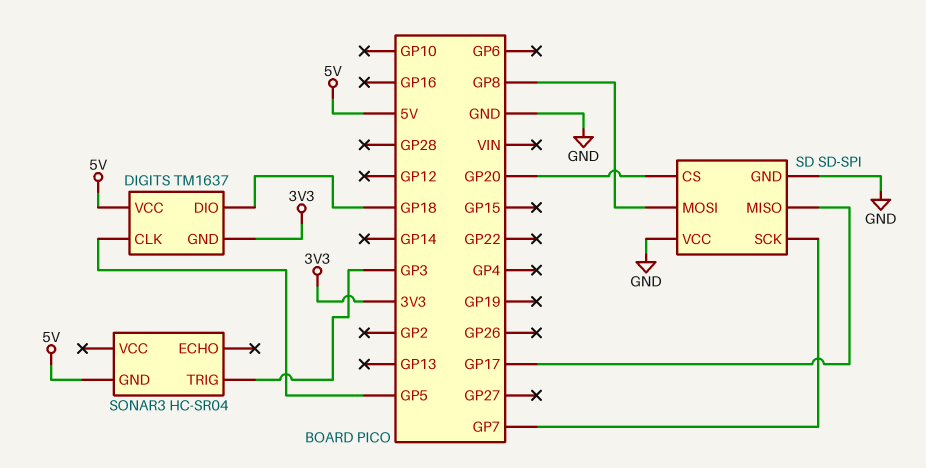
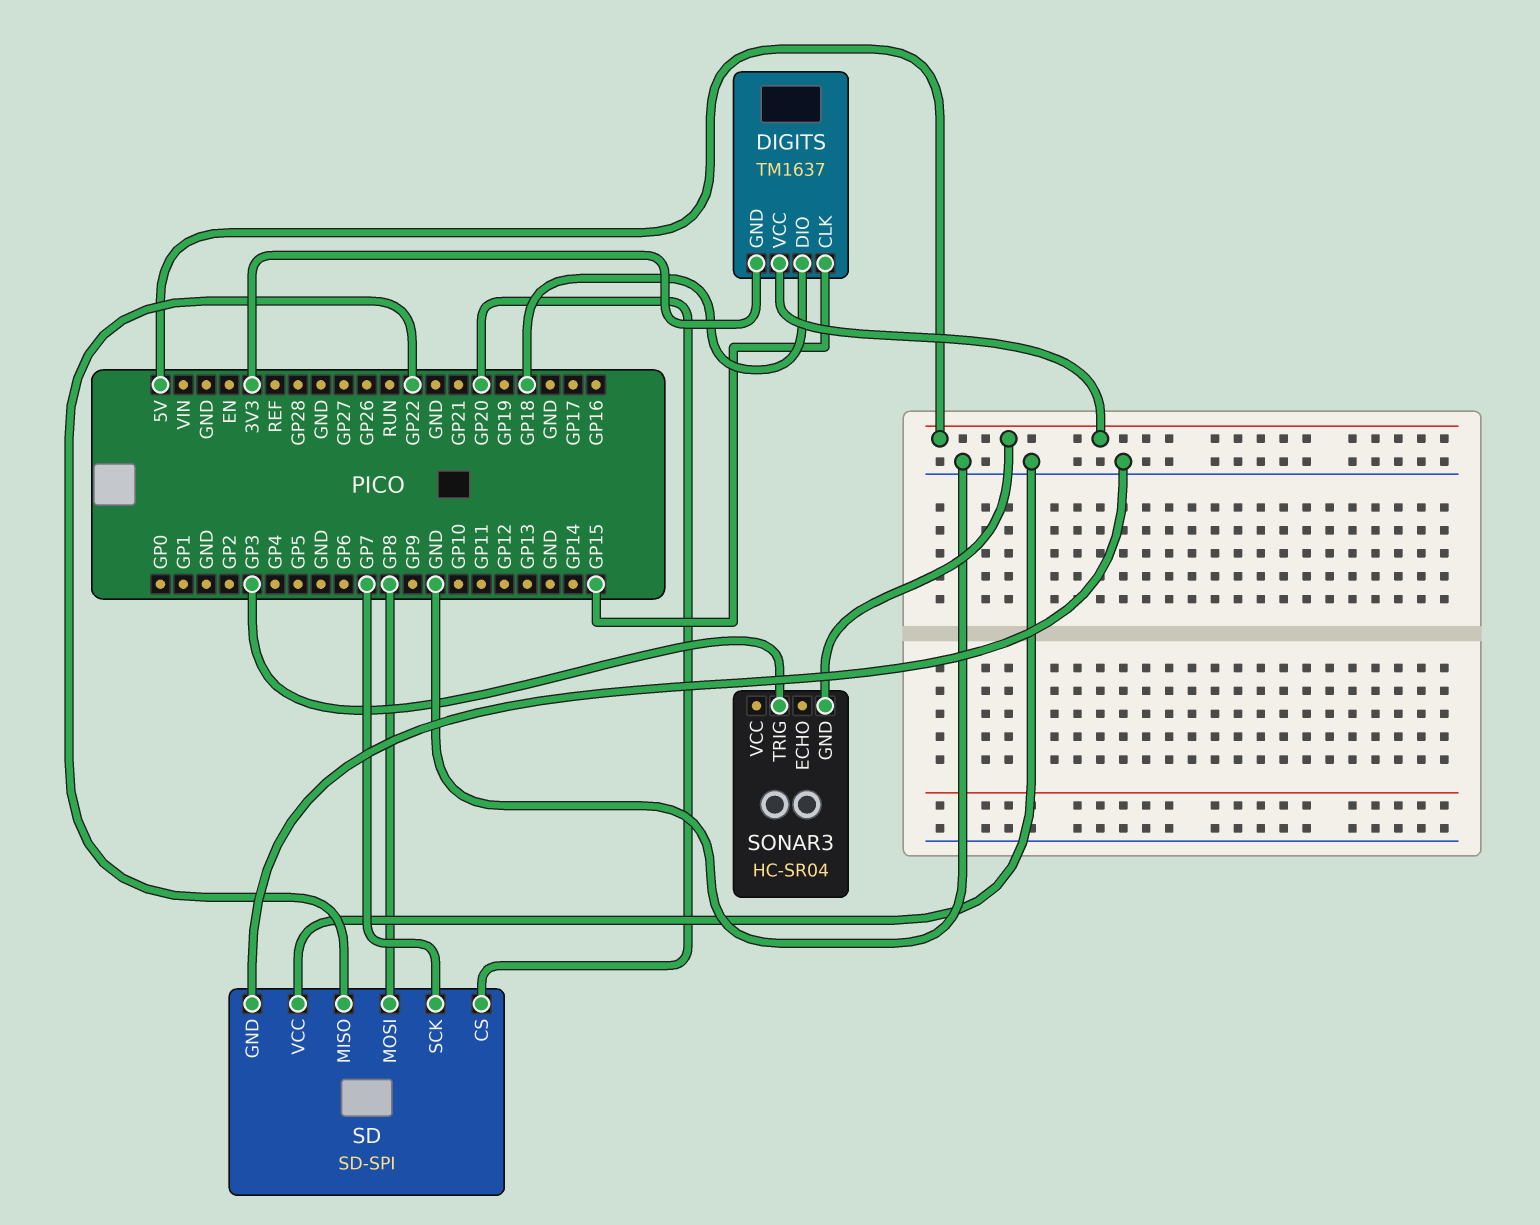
DIGITS pin CLK: GP5 -> GP15
SD pin MISO: GP17 -> GP22

